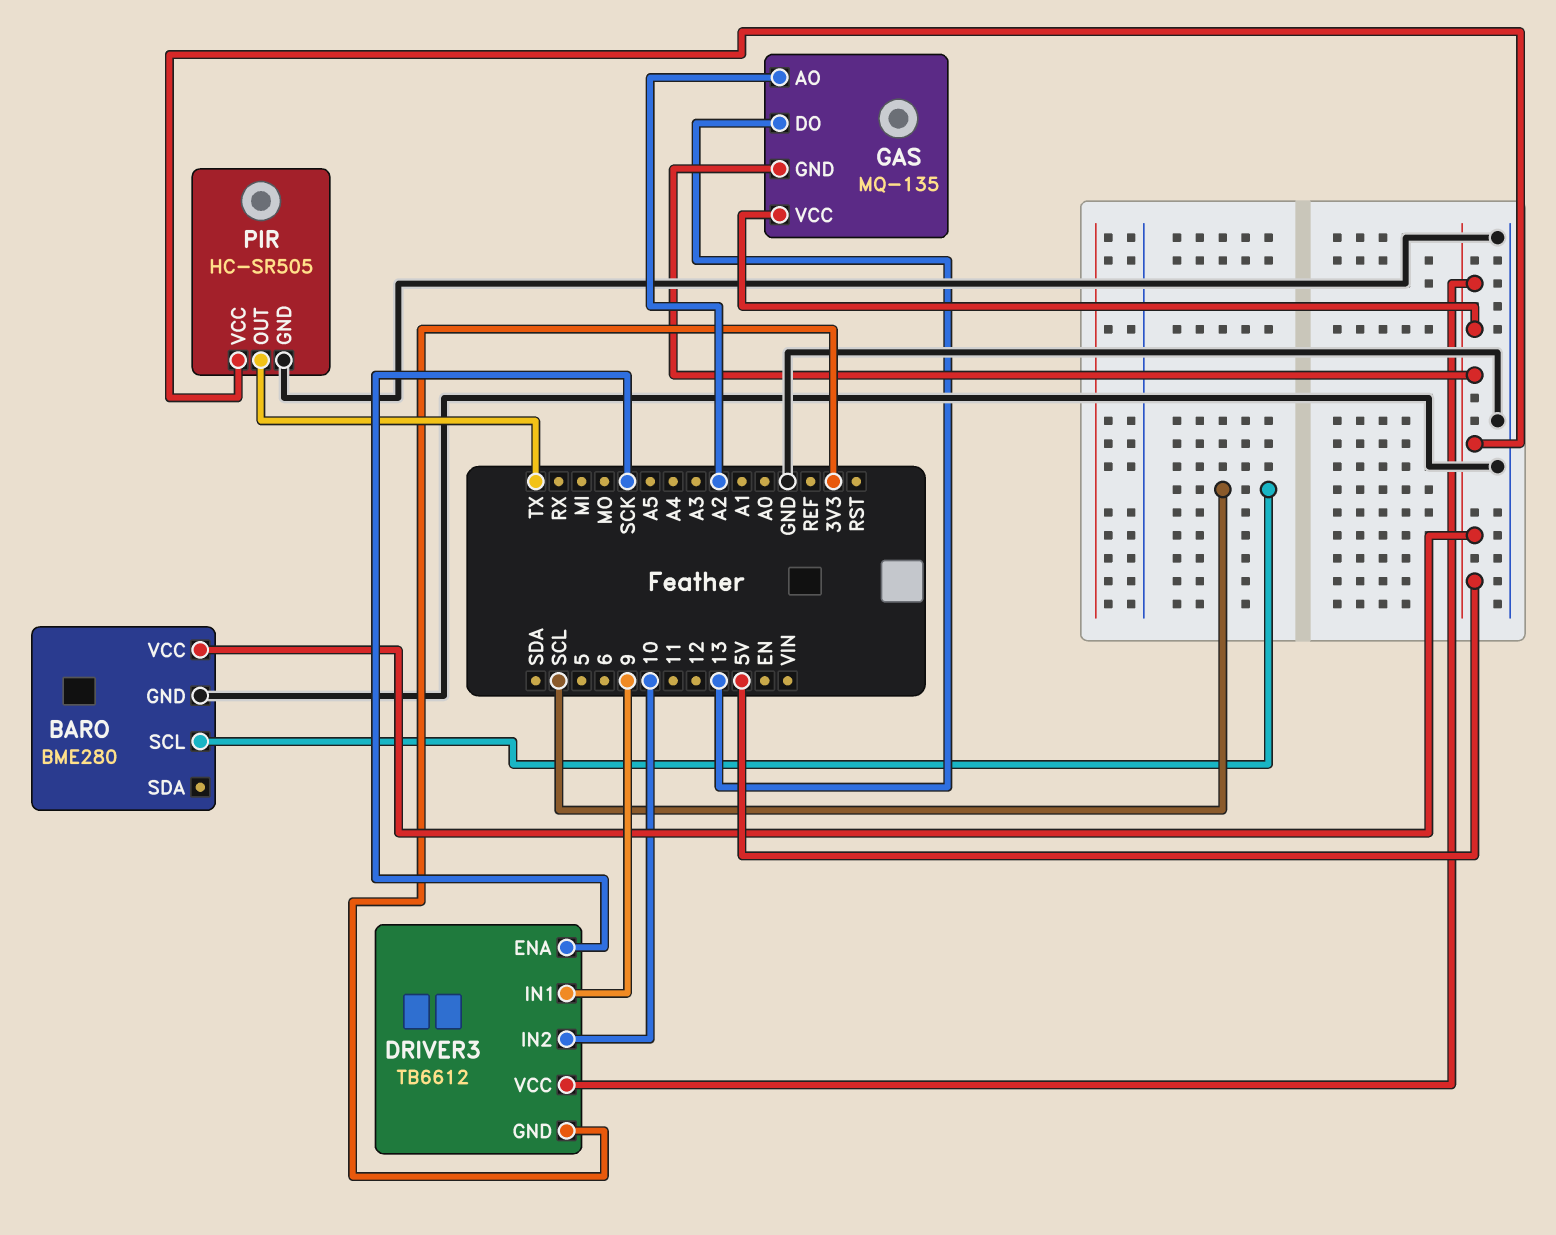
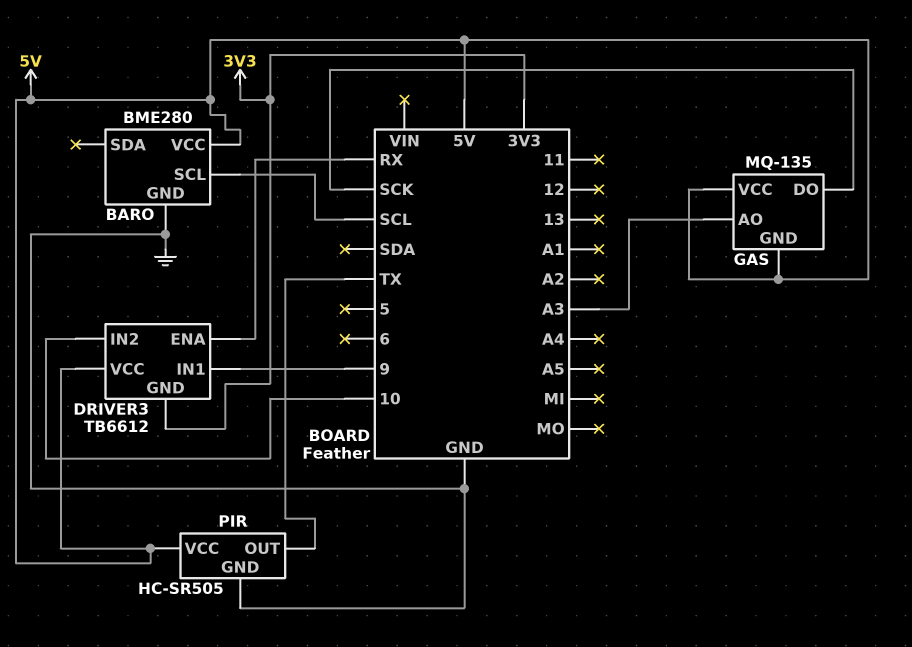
DRIVER3 pin ENA: SCK -> RX
GAS pin AO: A2 -> A3
GAS pin DO: 13 -> SCK

